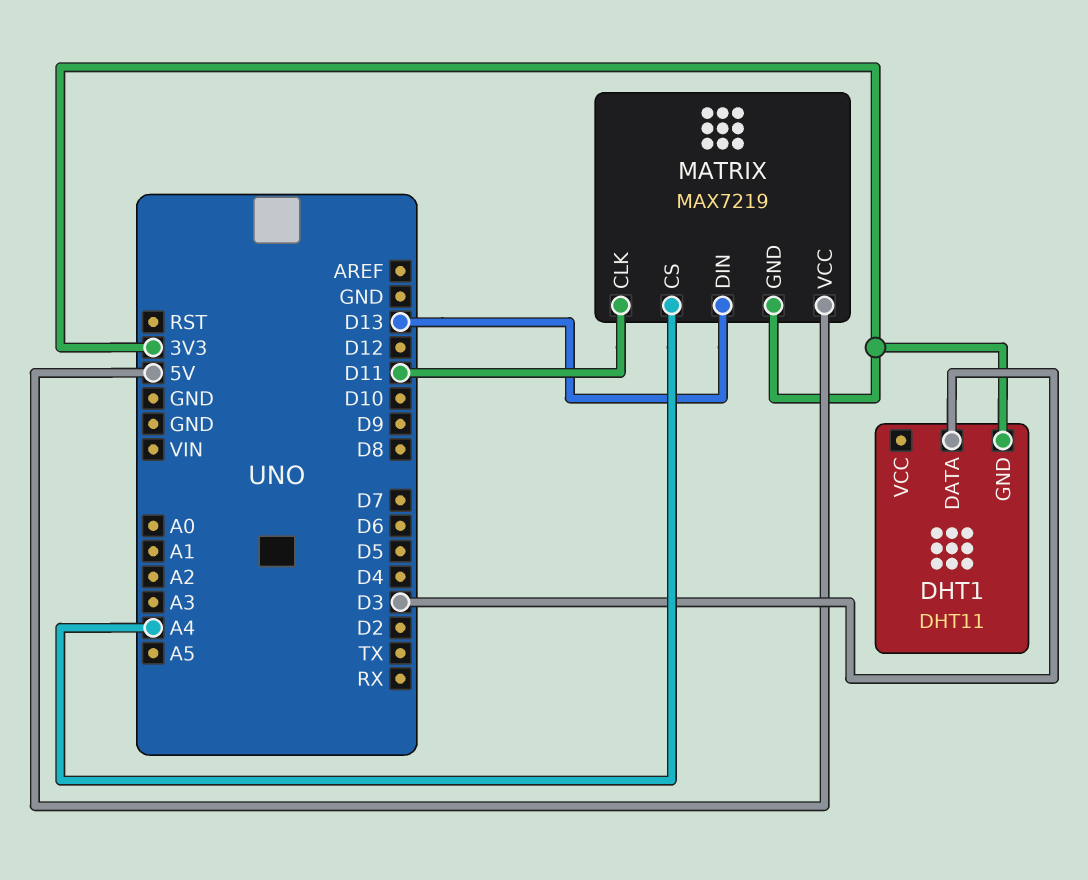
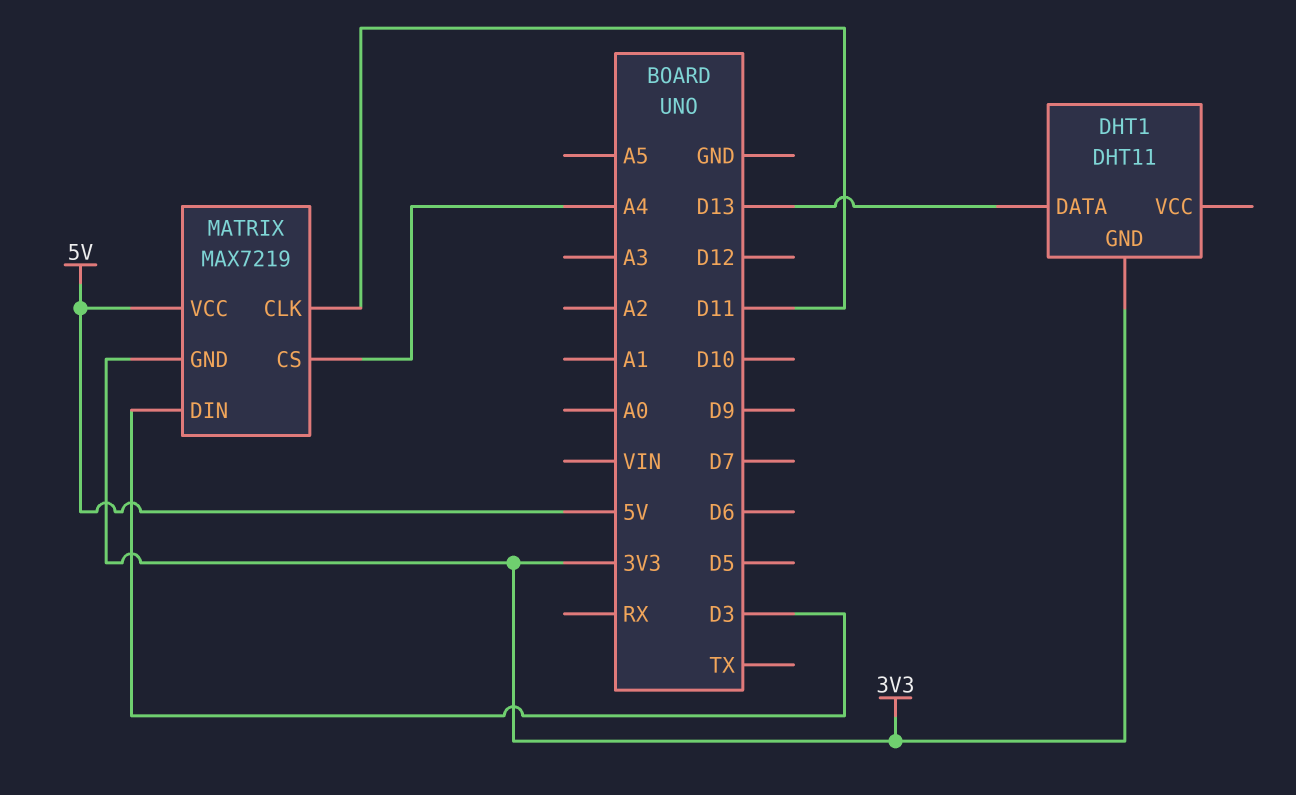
DHT1 pin DATA: D3 -> D13
MATRIX pin DIN: D13 -> D3

